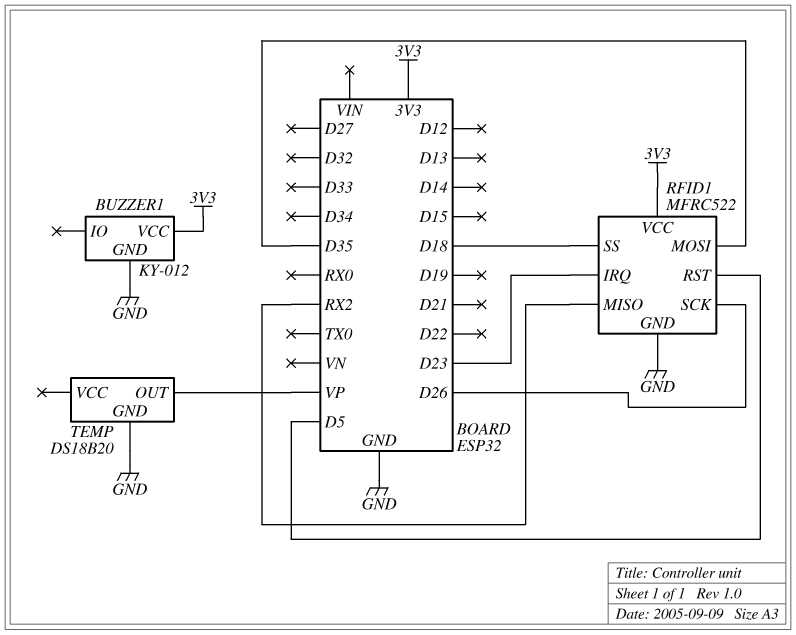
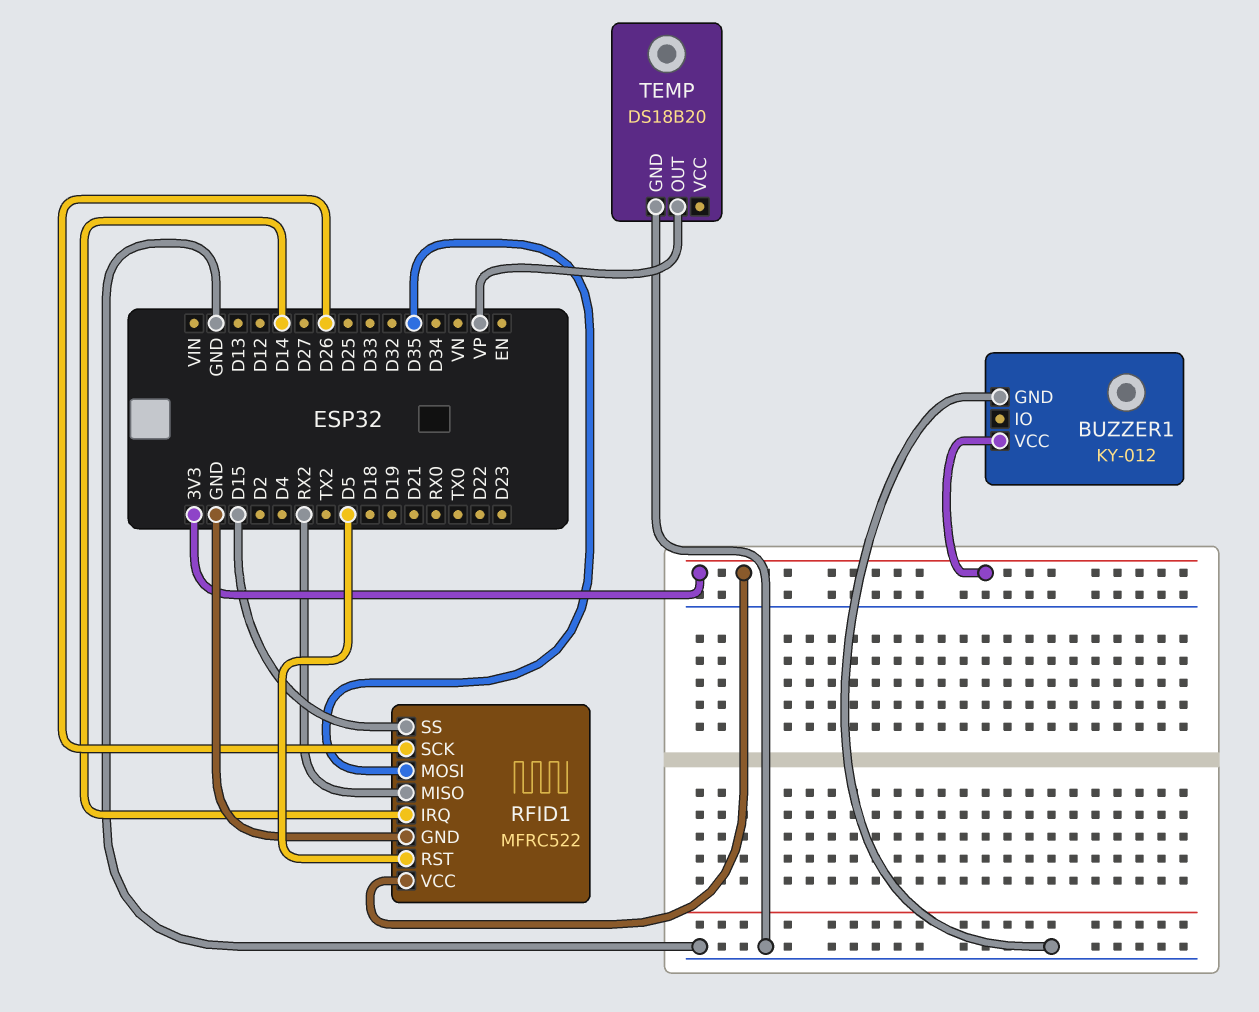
RFID1 pin IRQ: D23 -> D14
RFID1 pin SS: D18 -> D15

